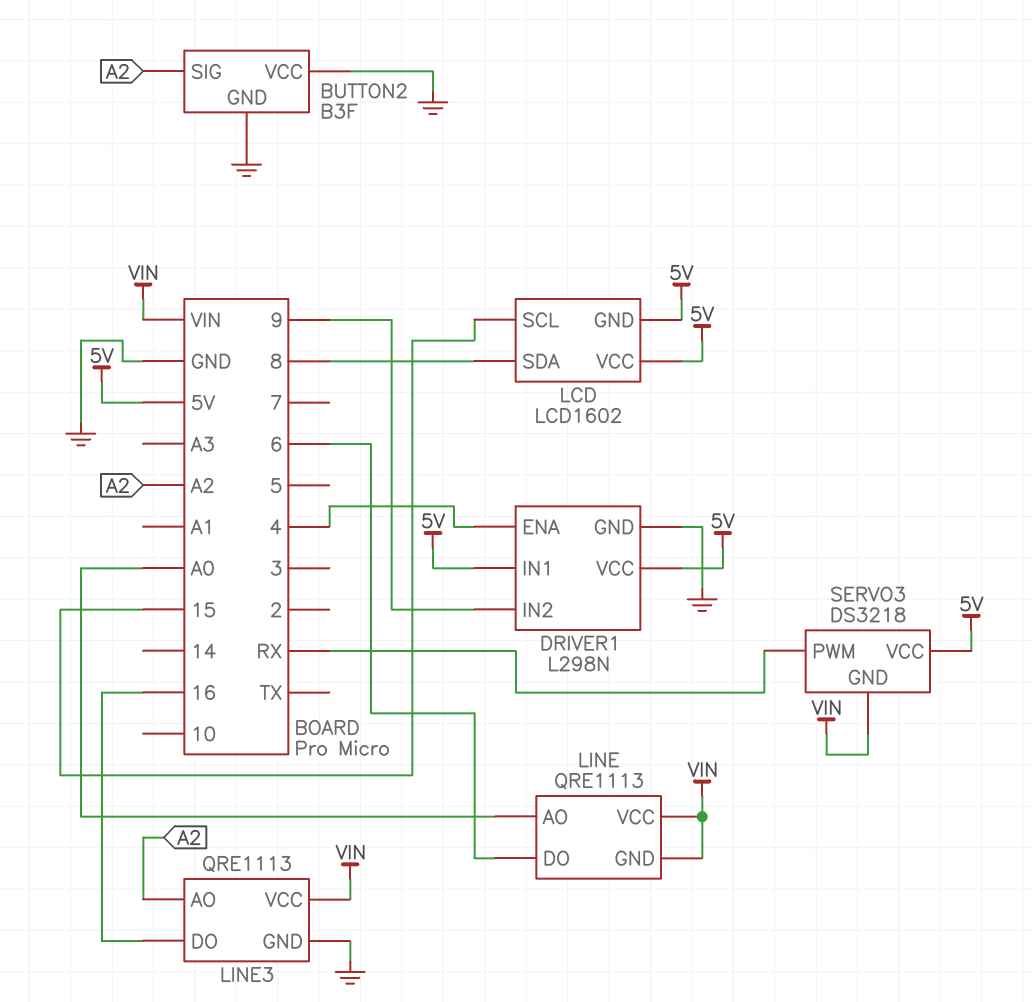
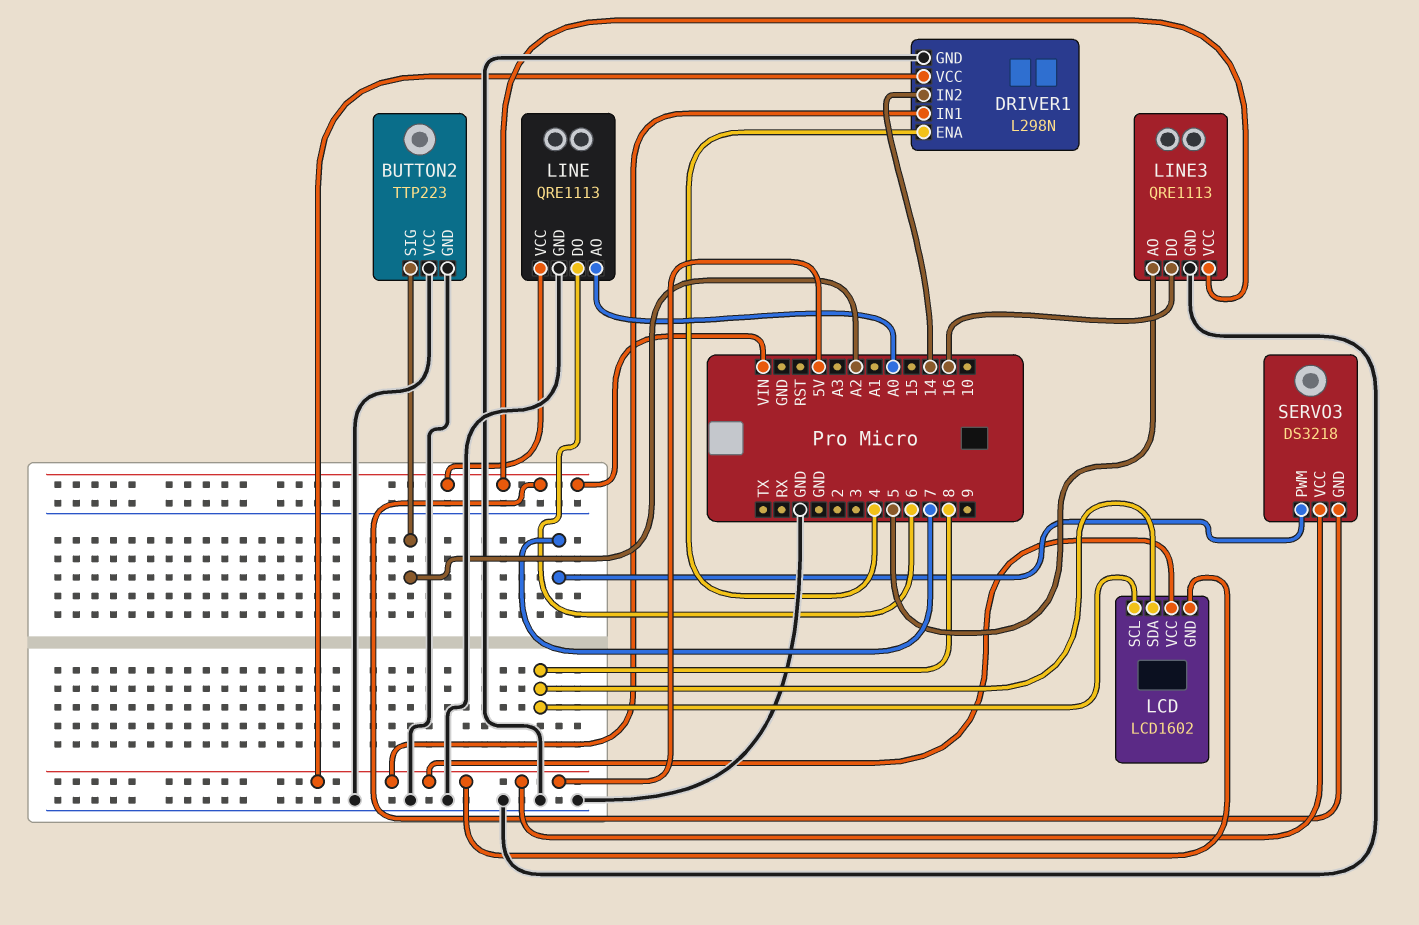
BUTTON2: B3F -> TTP223
DRIVER1 pin IN2: 9 -> 14
LCD pin SCL: 15 -> 8
LINE pin GND: VIN -> GND
LINE3 pin AO: A2 -> 5
SERVO3 pin PWM: RX -> 7

